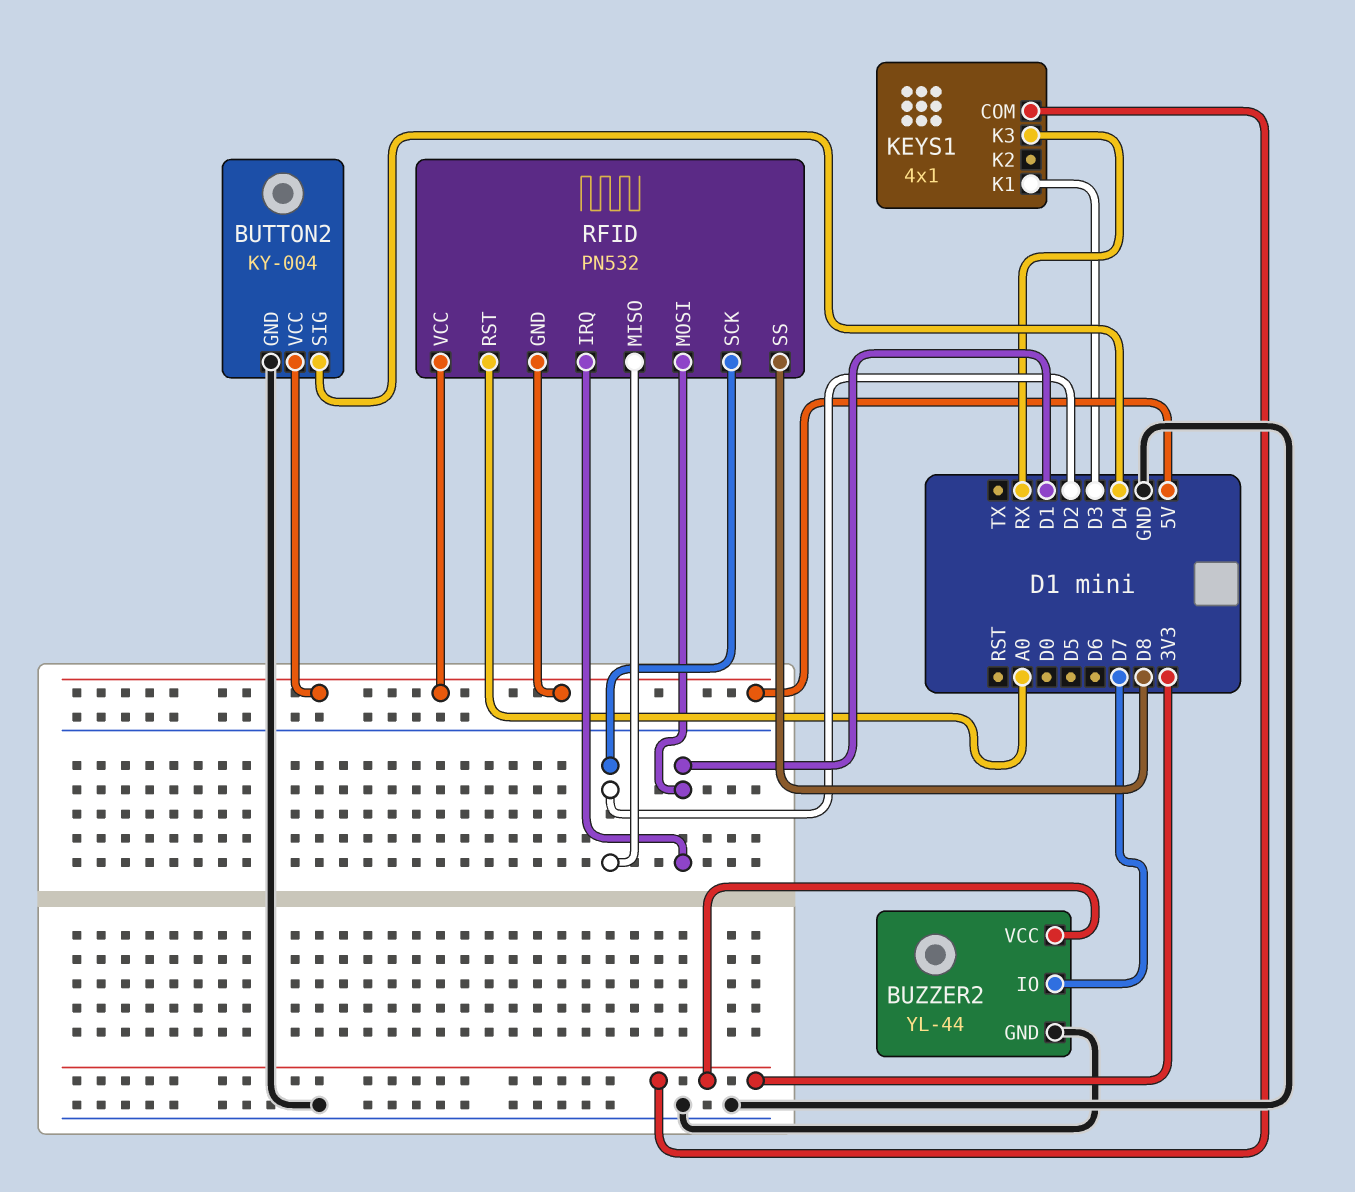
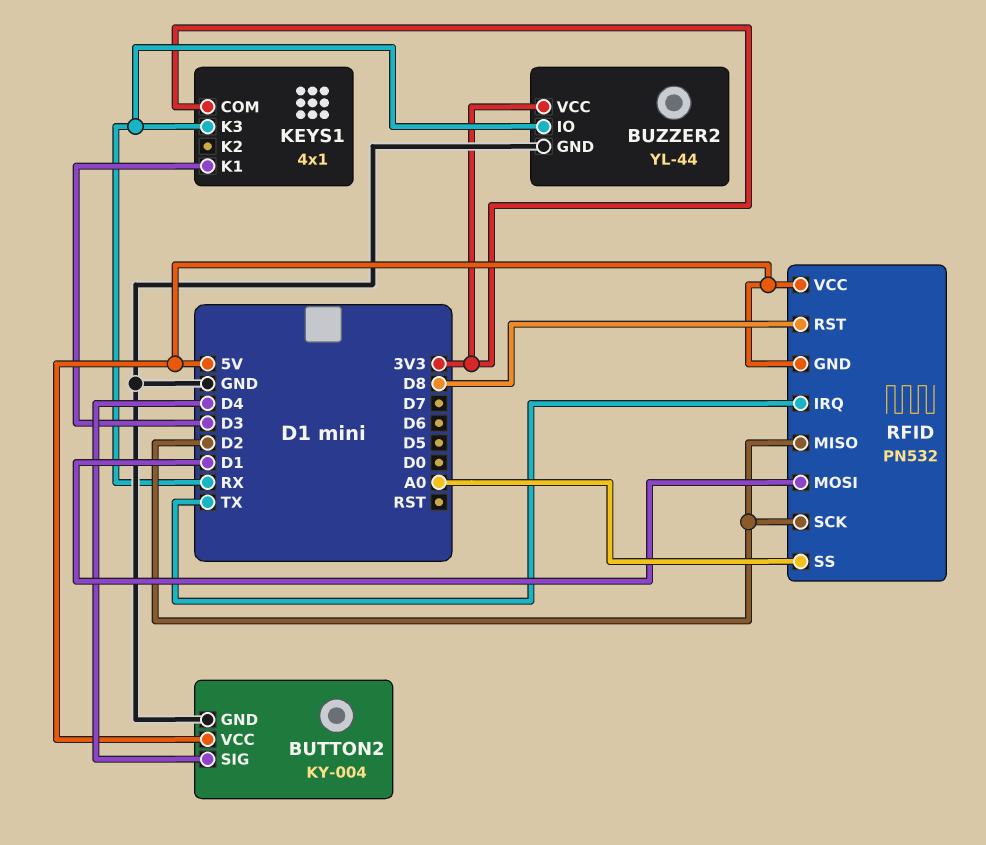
BUZZER2 pin IO: D7 -> RX
RFID pin IRQ: D1 -> TX
RFID pin RST: A0 -> D8
RFID pin SS: D8 -> A0

